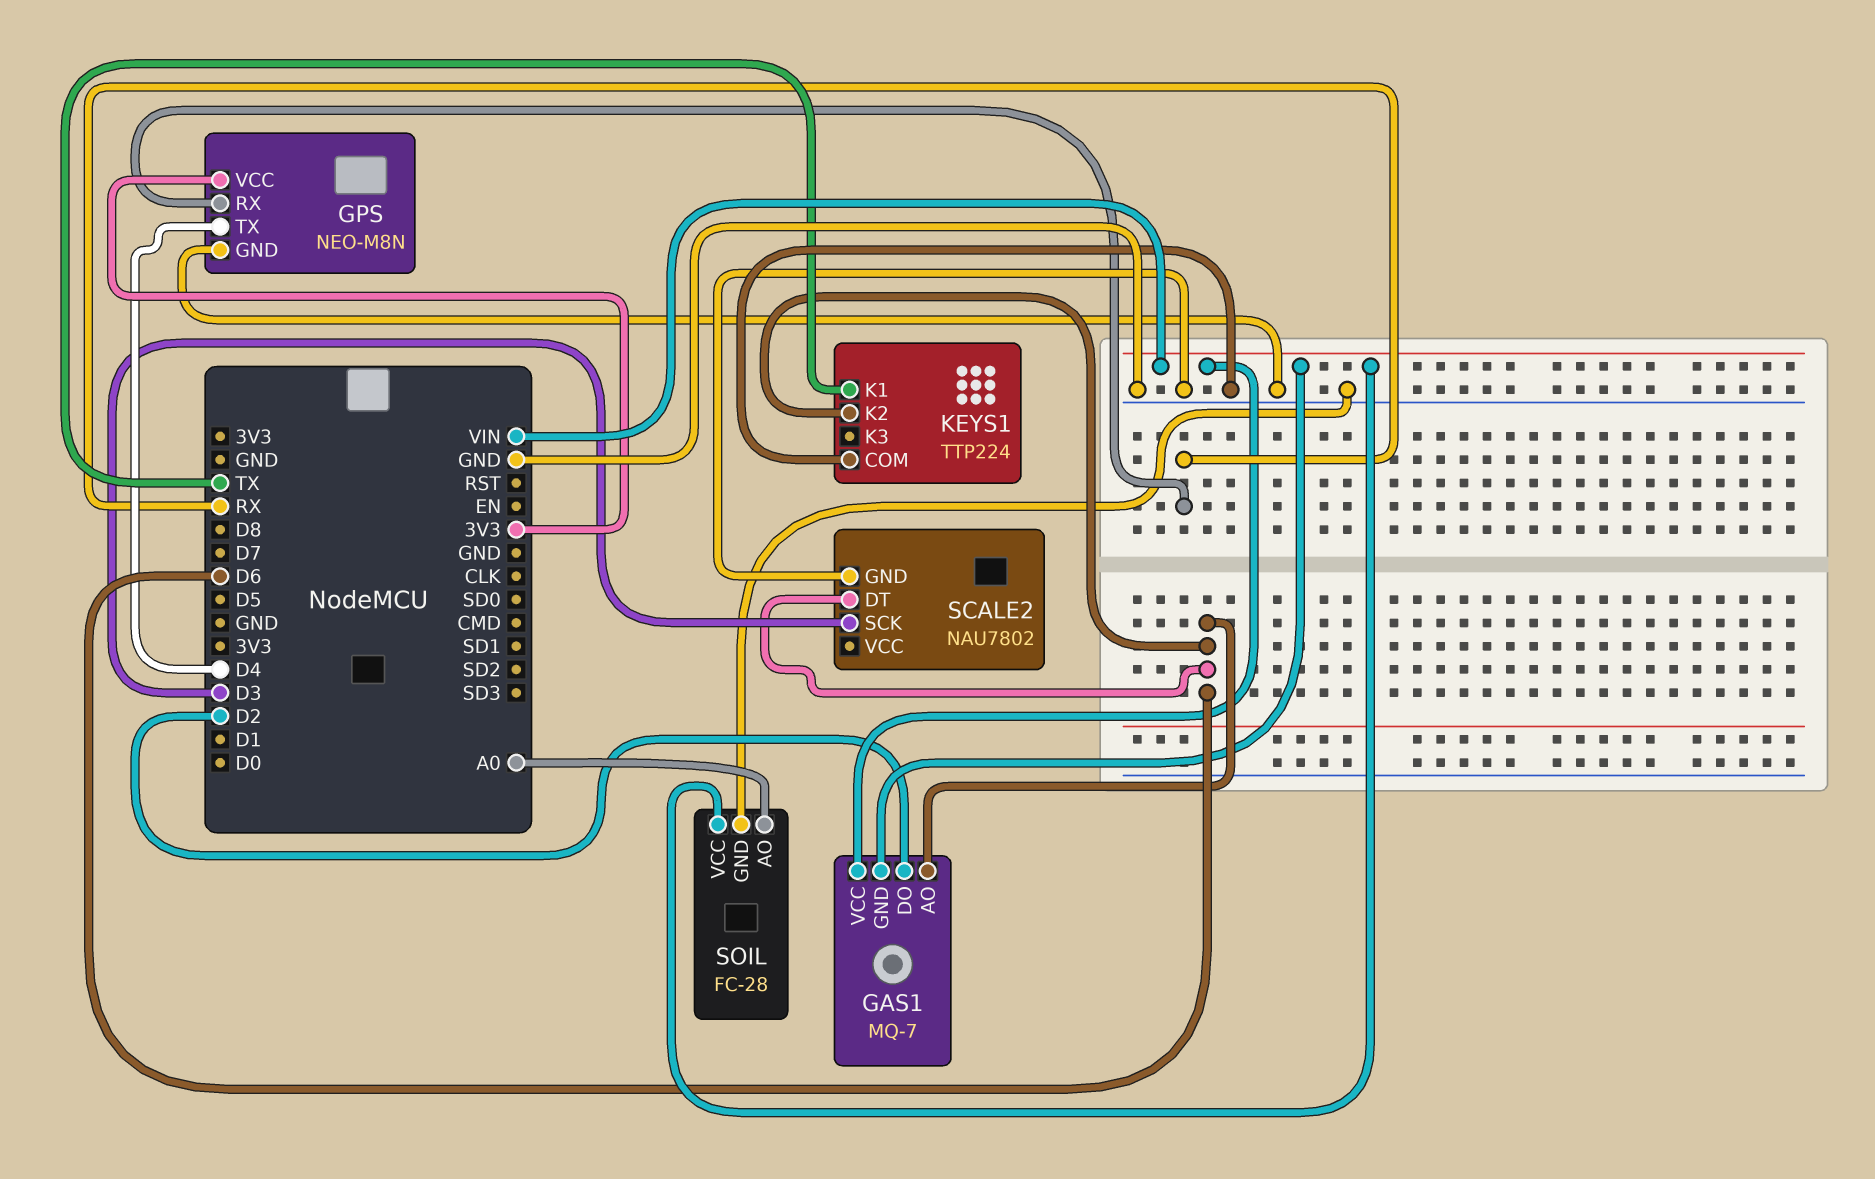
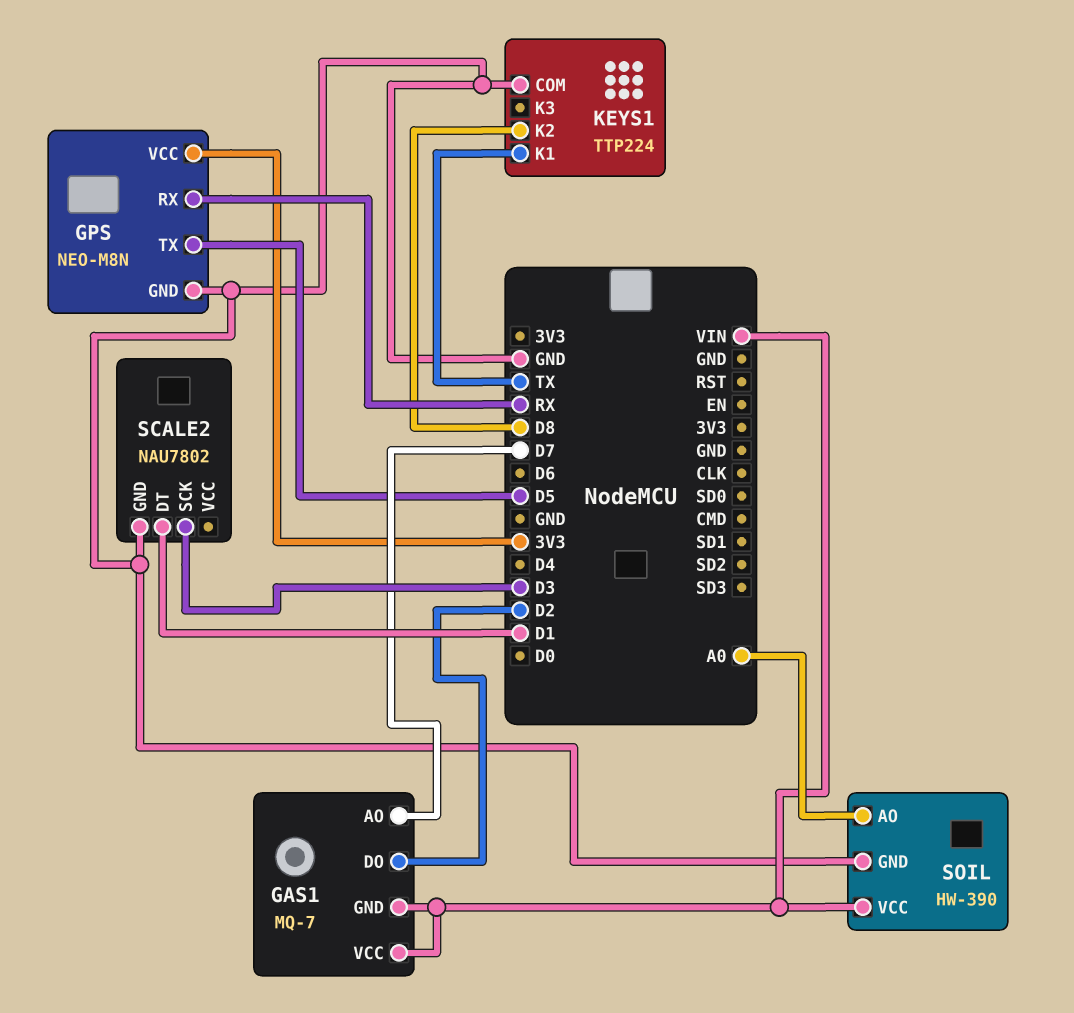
GAS1 pin AO: D6 -> D7
GPS pin TX: D4 -> D5
KEYS1 pin K2: D6 -> D8
SCALE2 pin DT: D6 -> D1
SOIL: FC-28 -> HW-390

